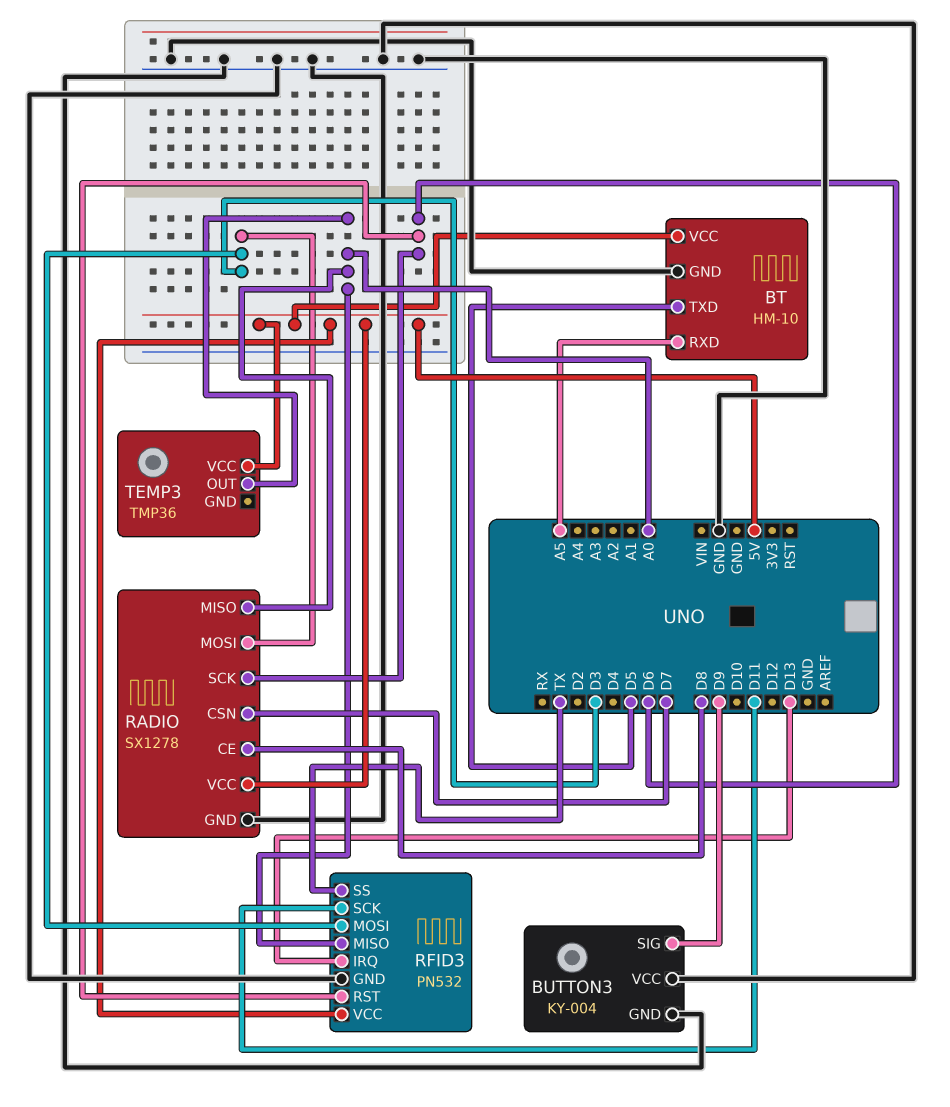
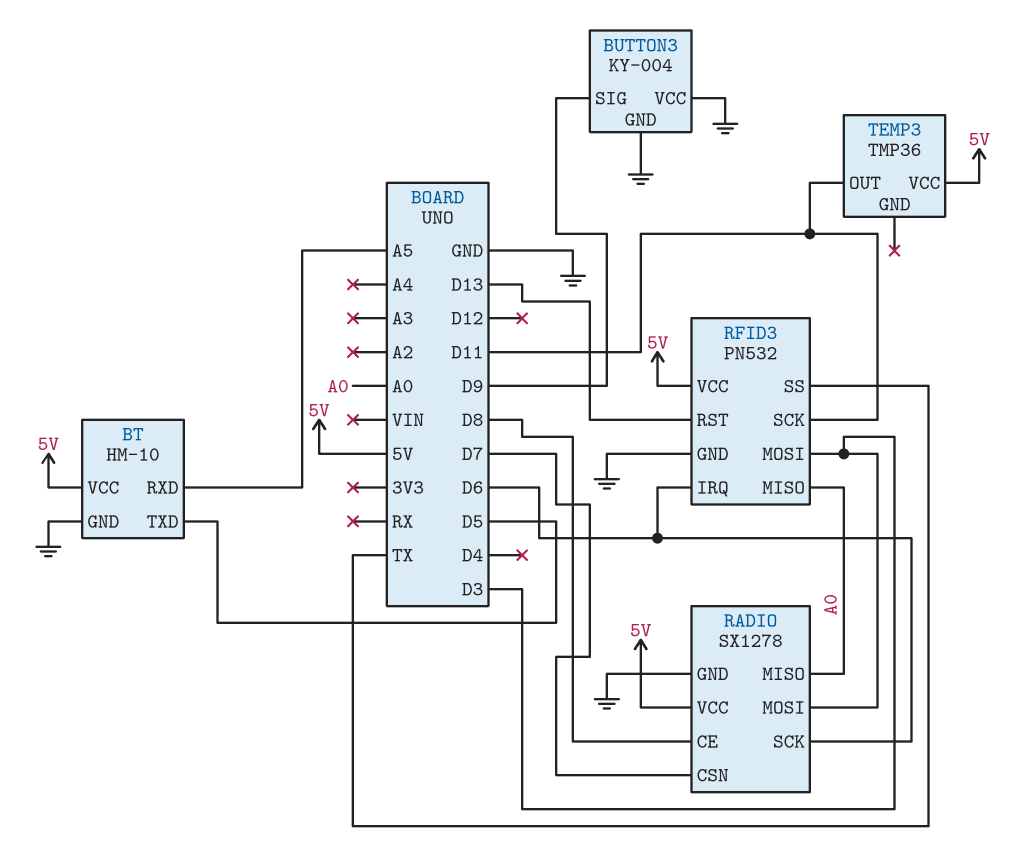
RFID3 pin IRQ: D13 -> D6
RFID3 pin RST: D6 -> D13
TEMP3 pin OUT: A0 -> D11

